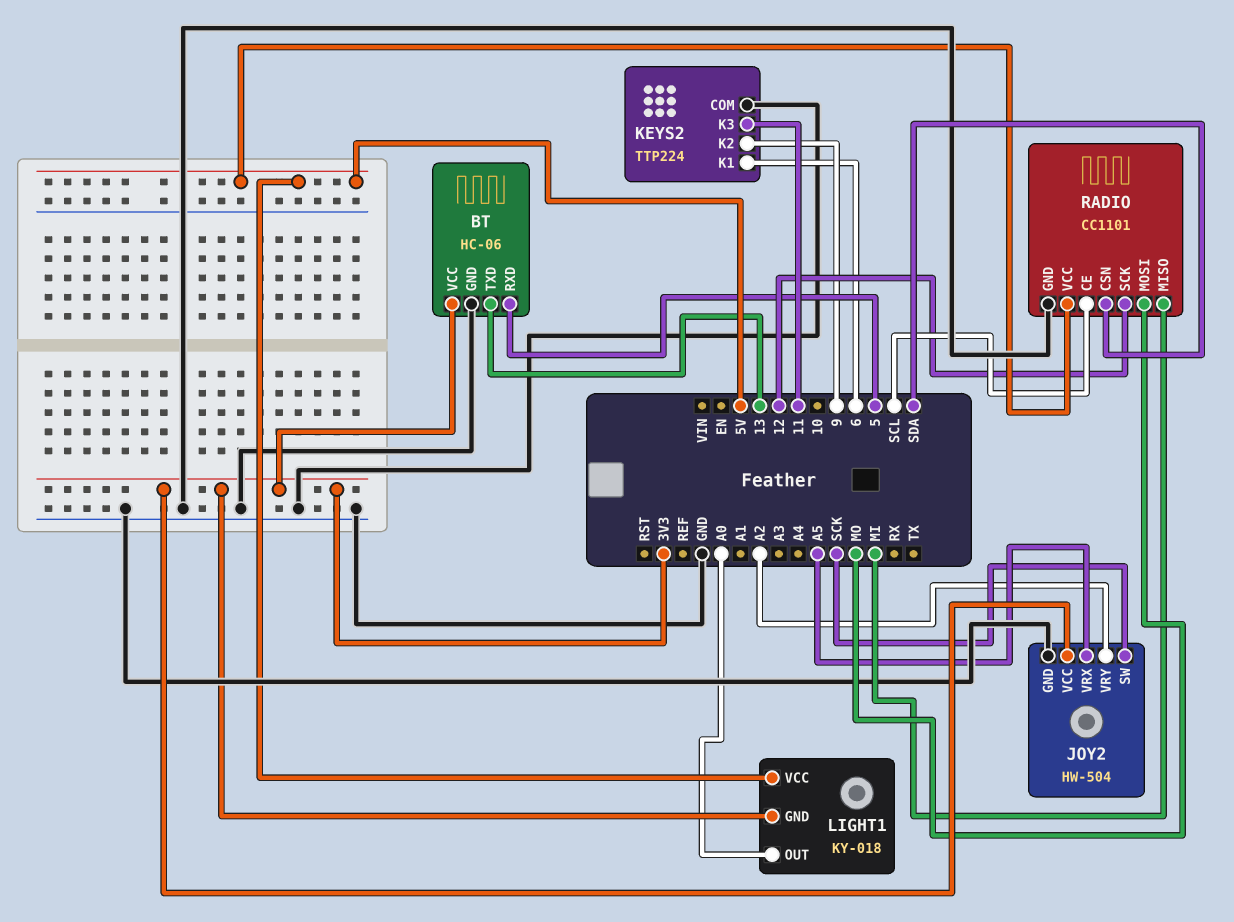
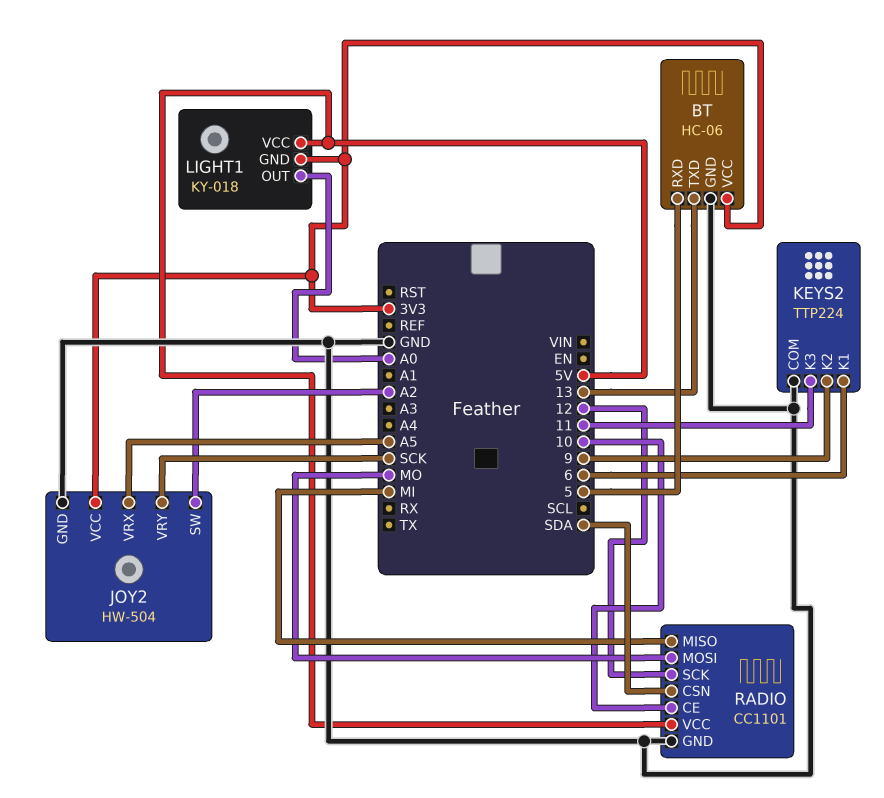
JOY2 pin SW: SCK -> A2
JOY2 pin VRY: A2 -> SCK
RADIO pin CE: SCL -> 10

